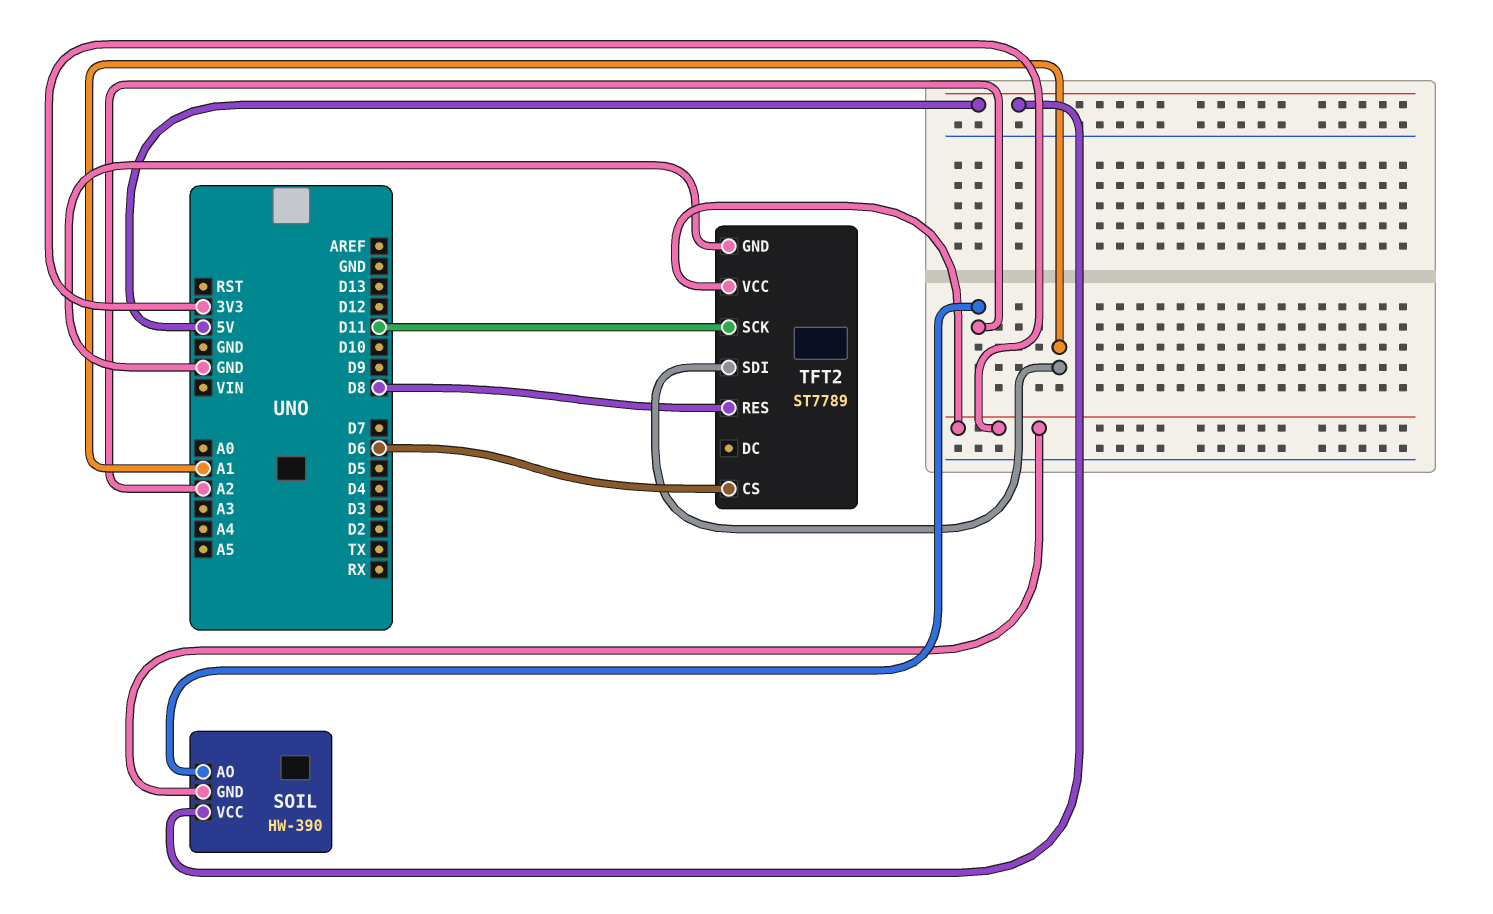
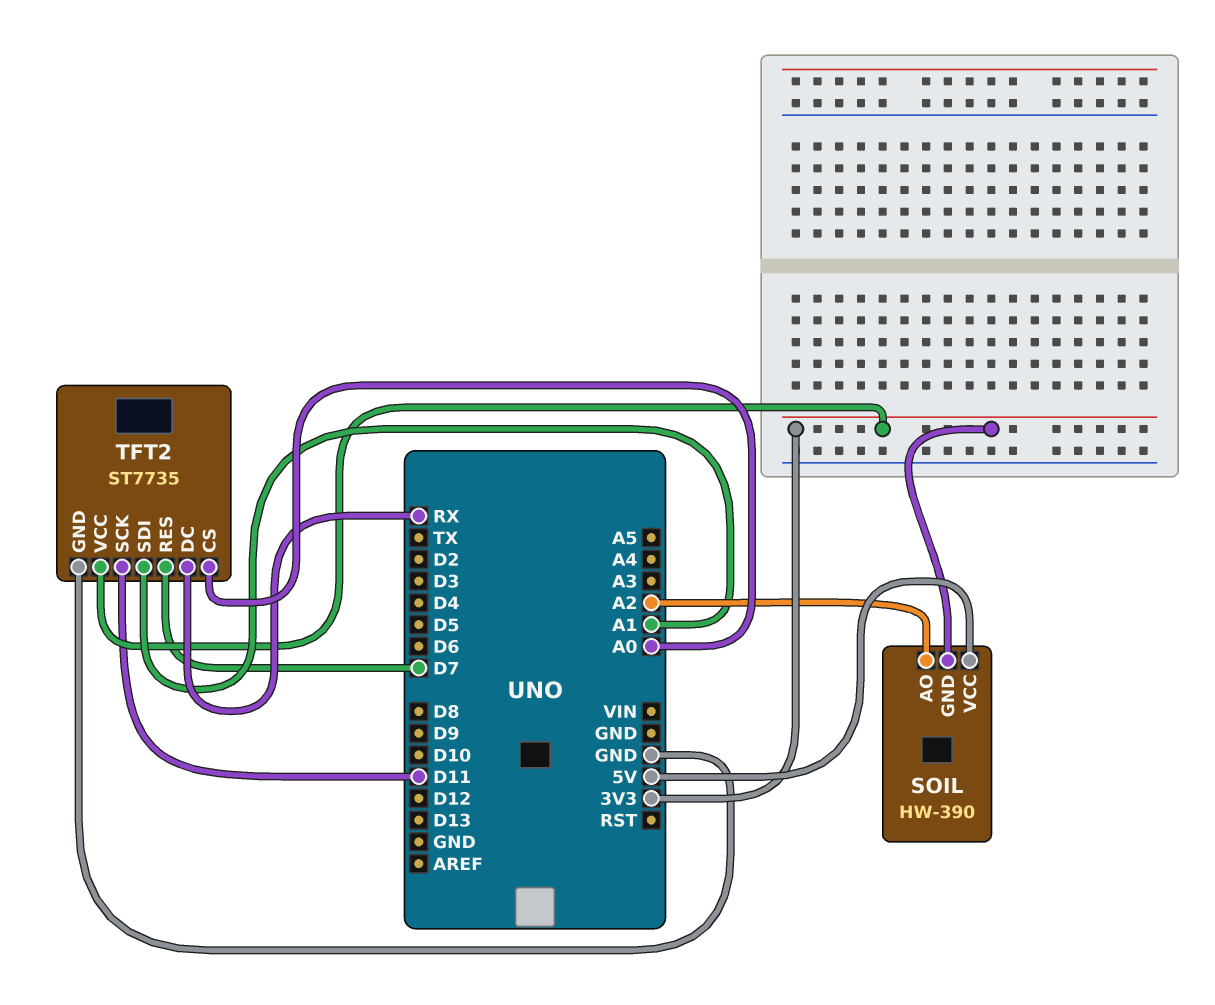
TFT2: ST7789 -> ST7735
TFT2 pin CS: D6 -> A0
TFT2 pin DC: none -> RX
TFT2 pin RES: D8 -> D7

